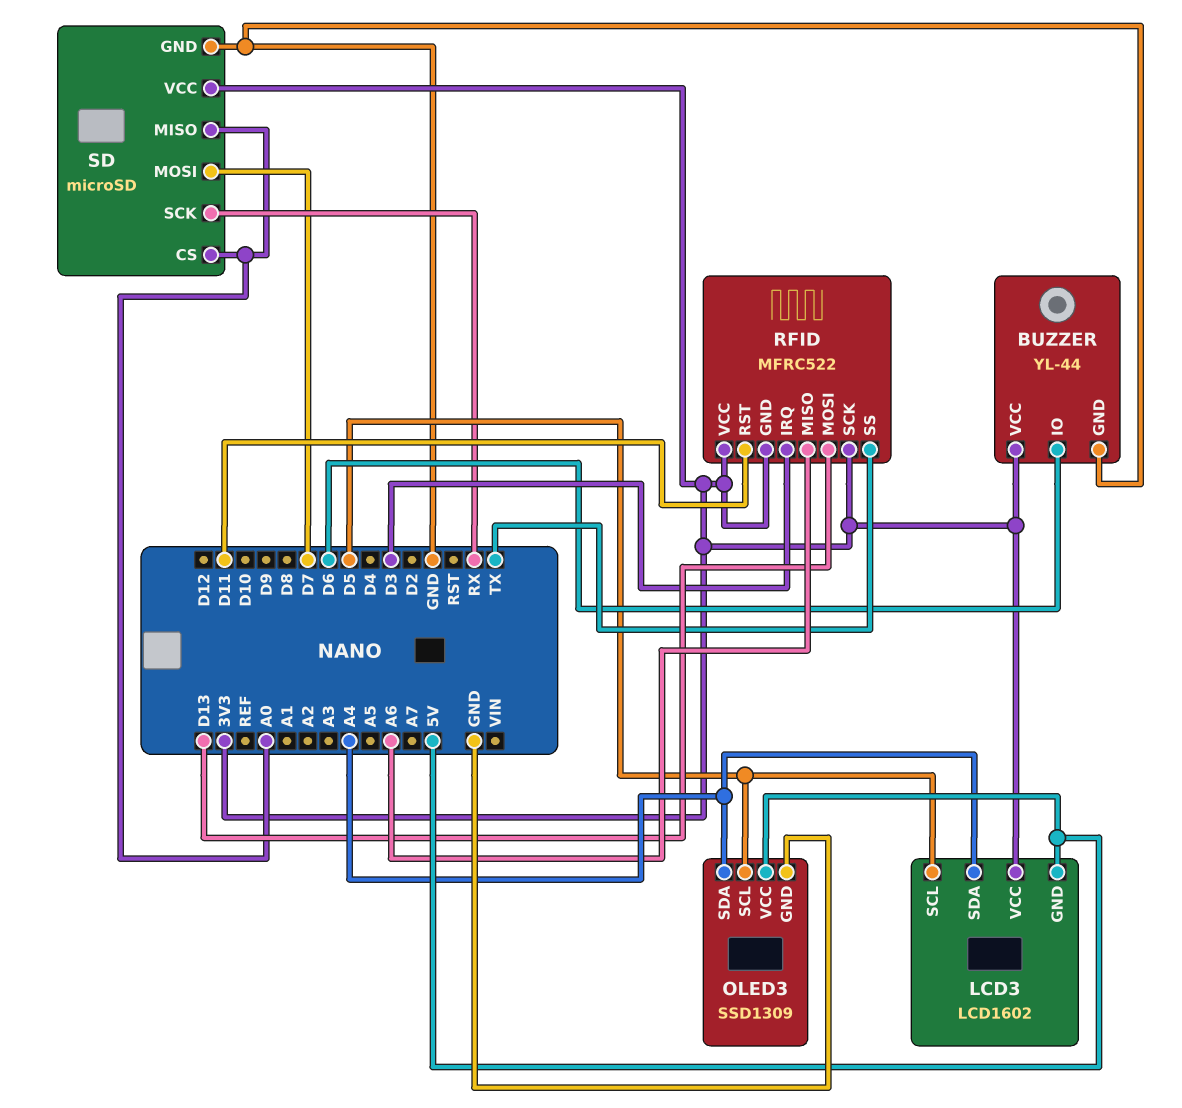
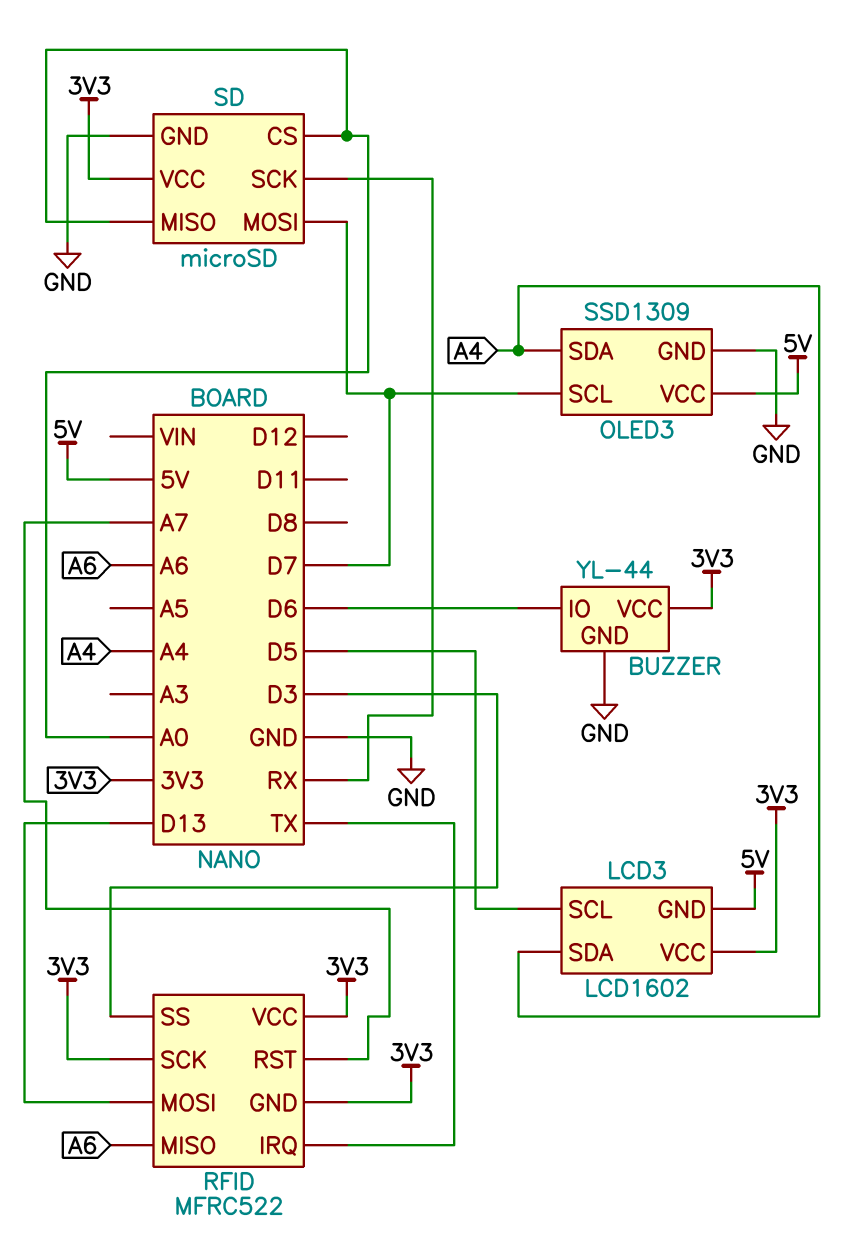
OLED3 pin SCL: D5 -> D7
RFID pin IRQ: D3 -> TX
RFID pin RST: D11 -> A7
RFID pin SS: TX -> D3

